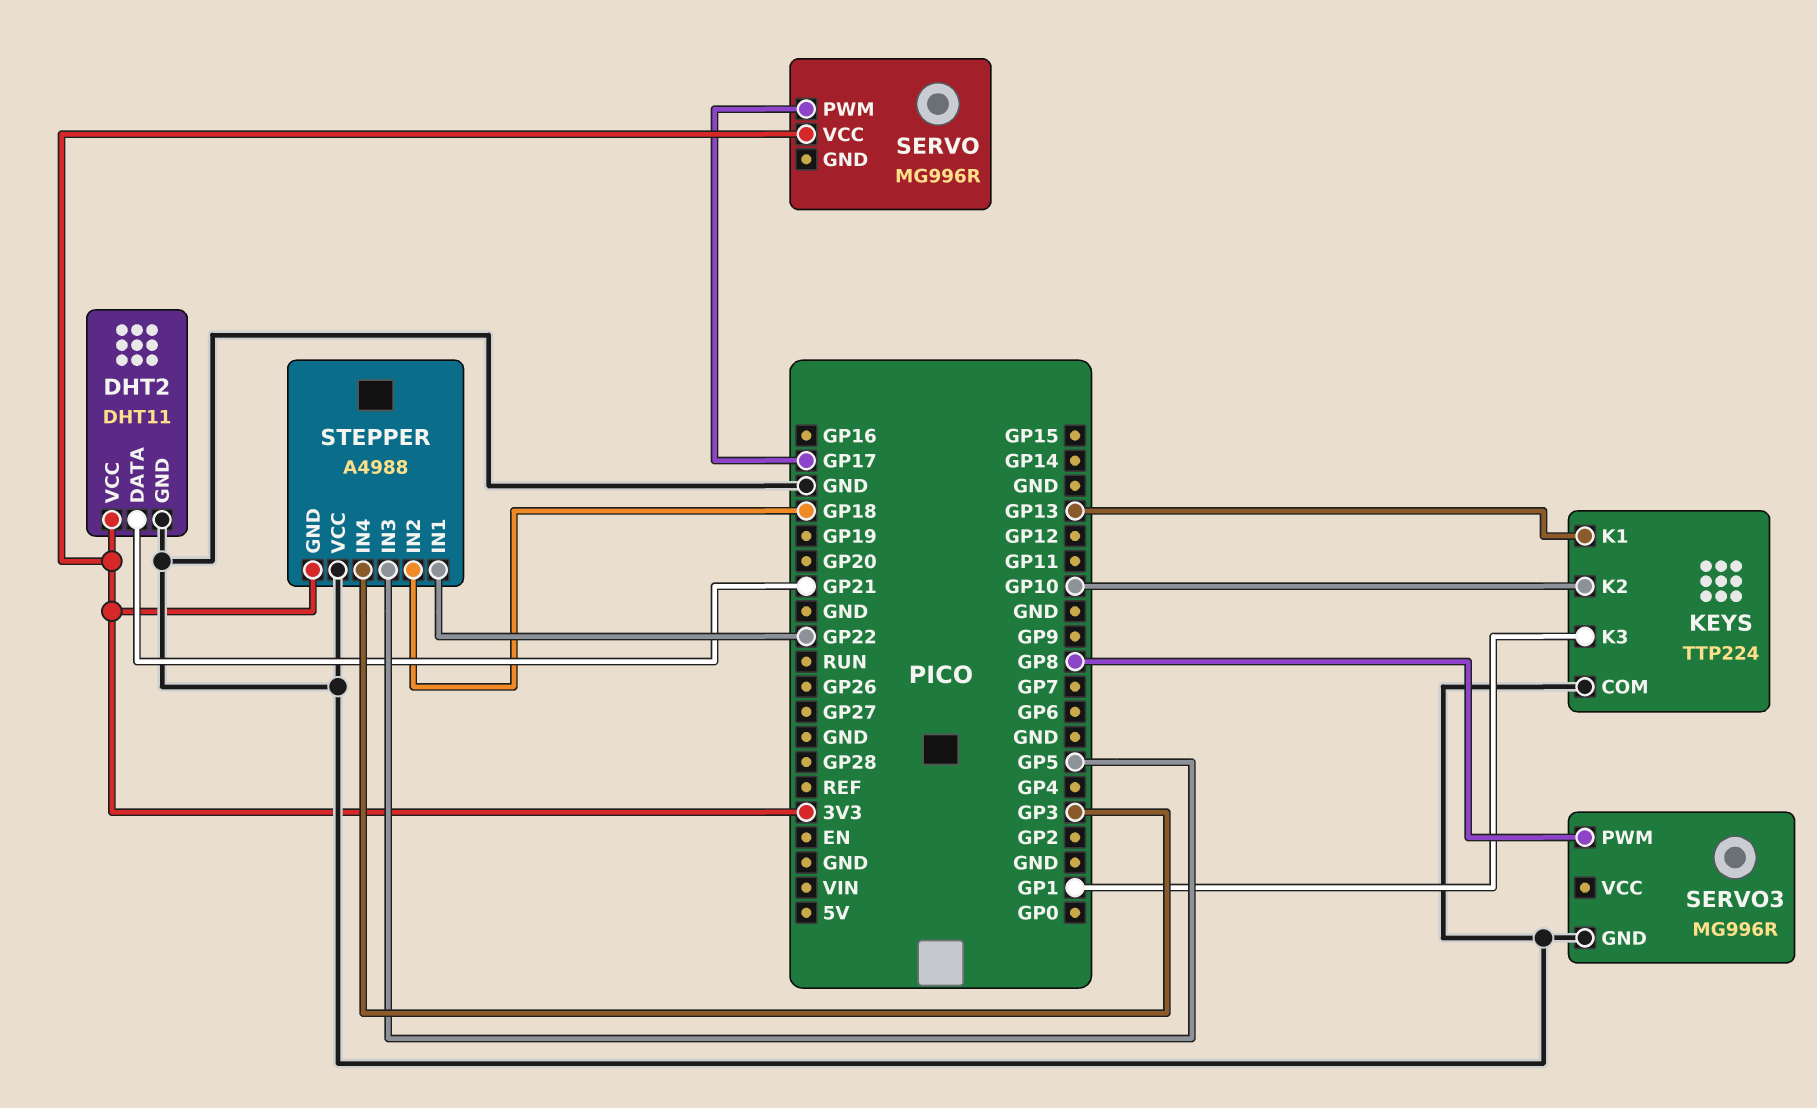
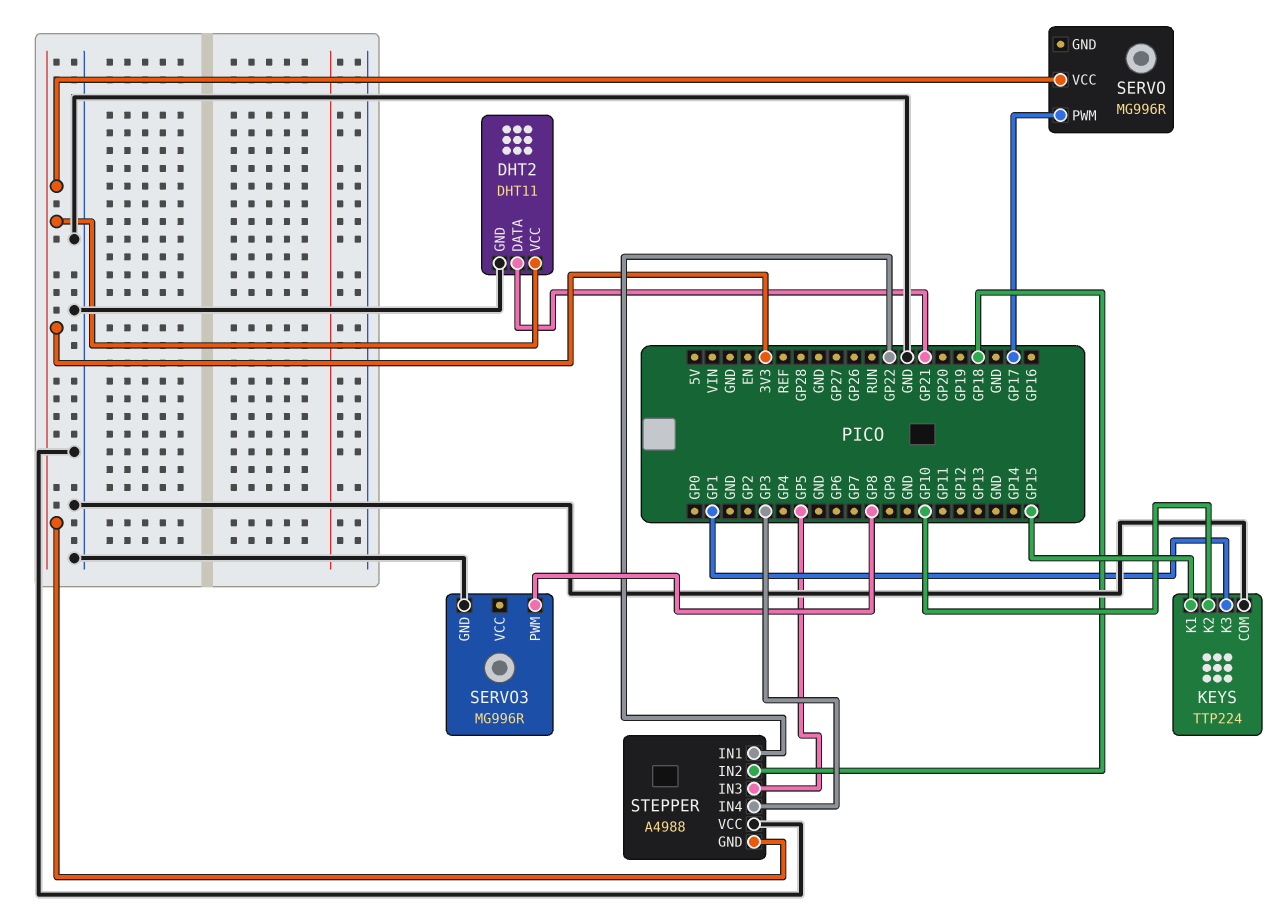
KEYS pin K1: GP13 -> GP15

